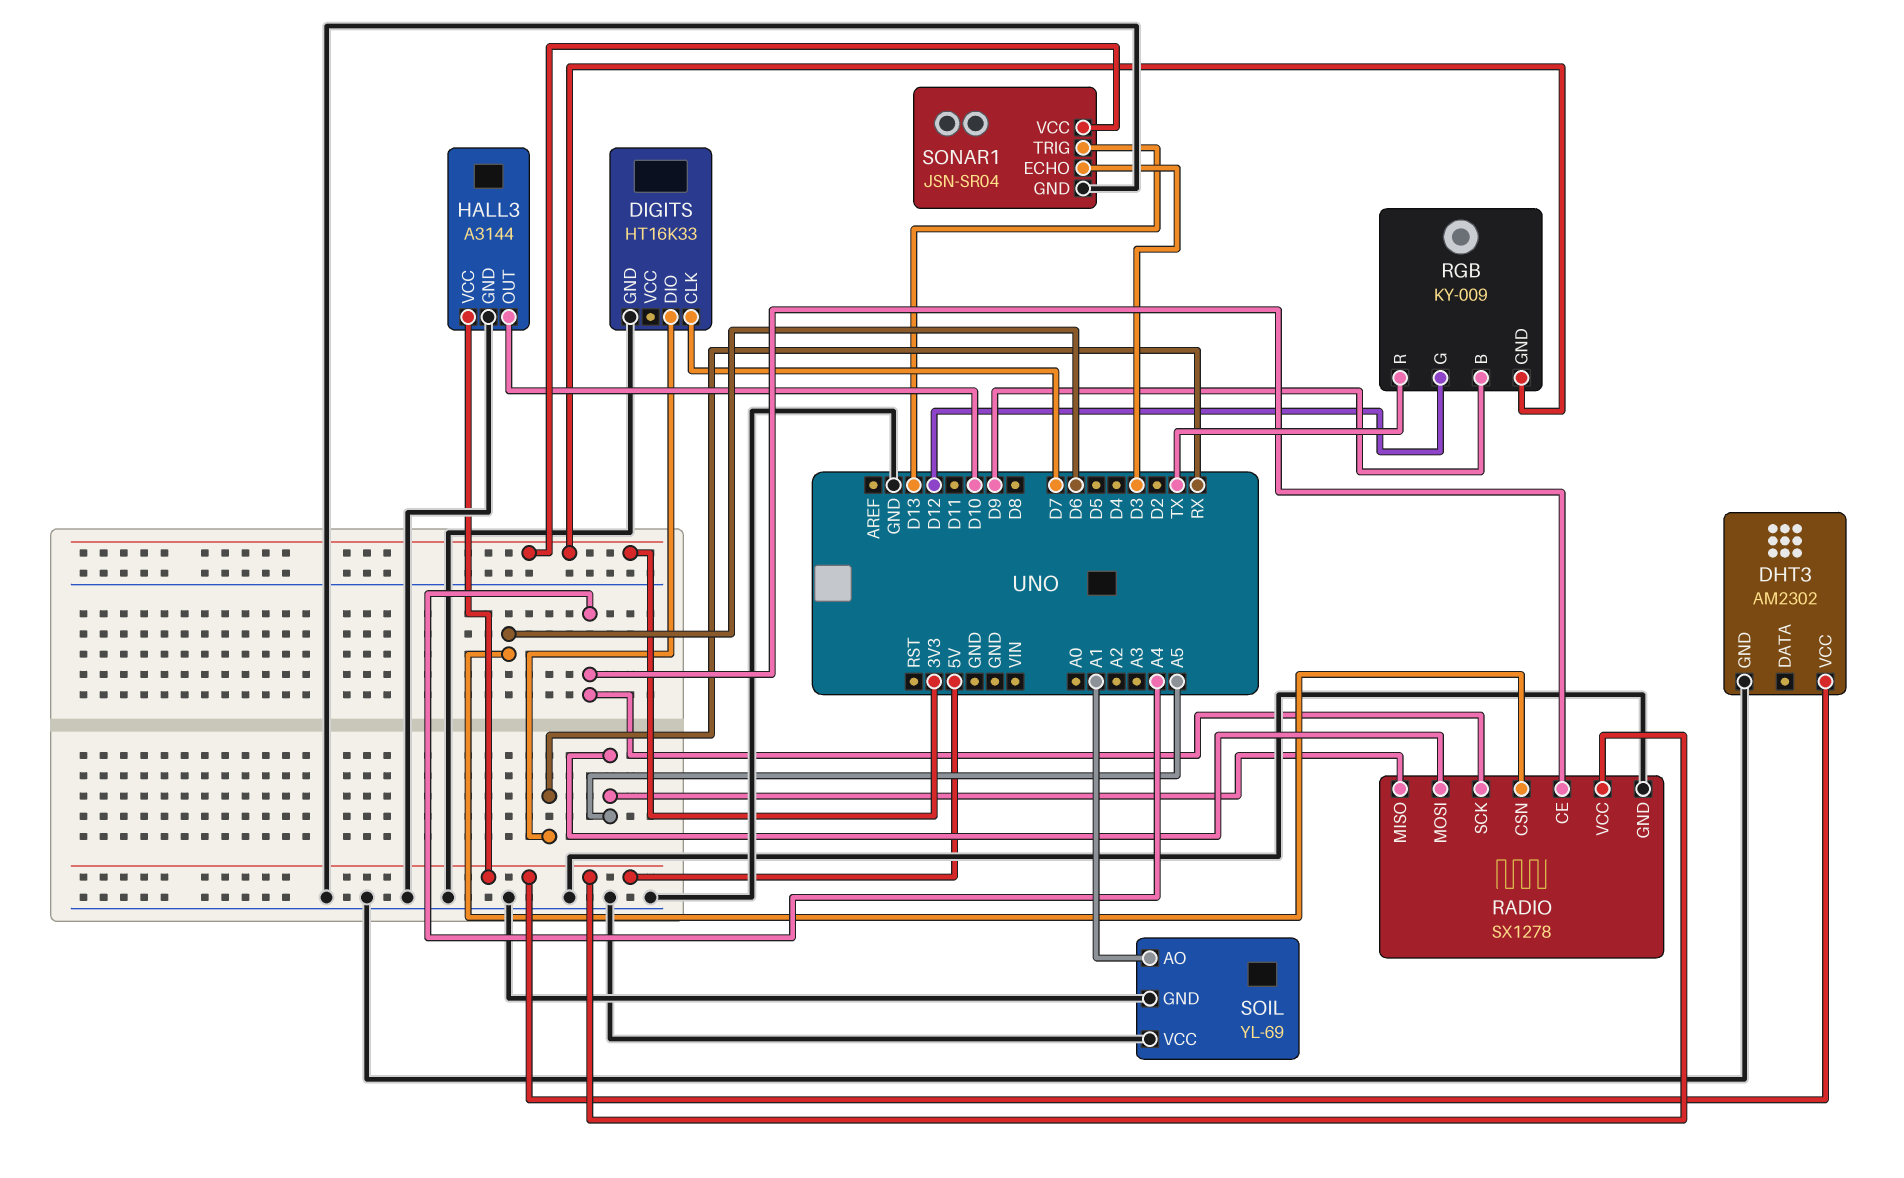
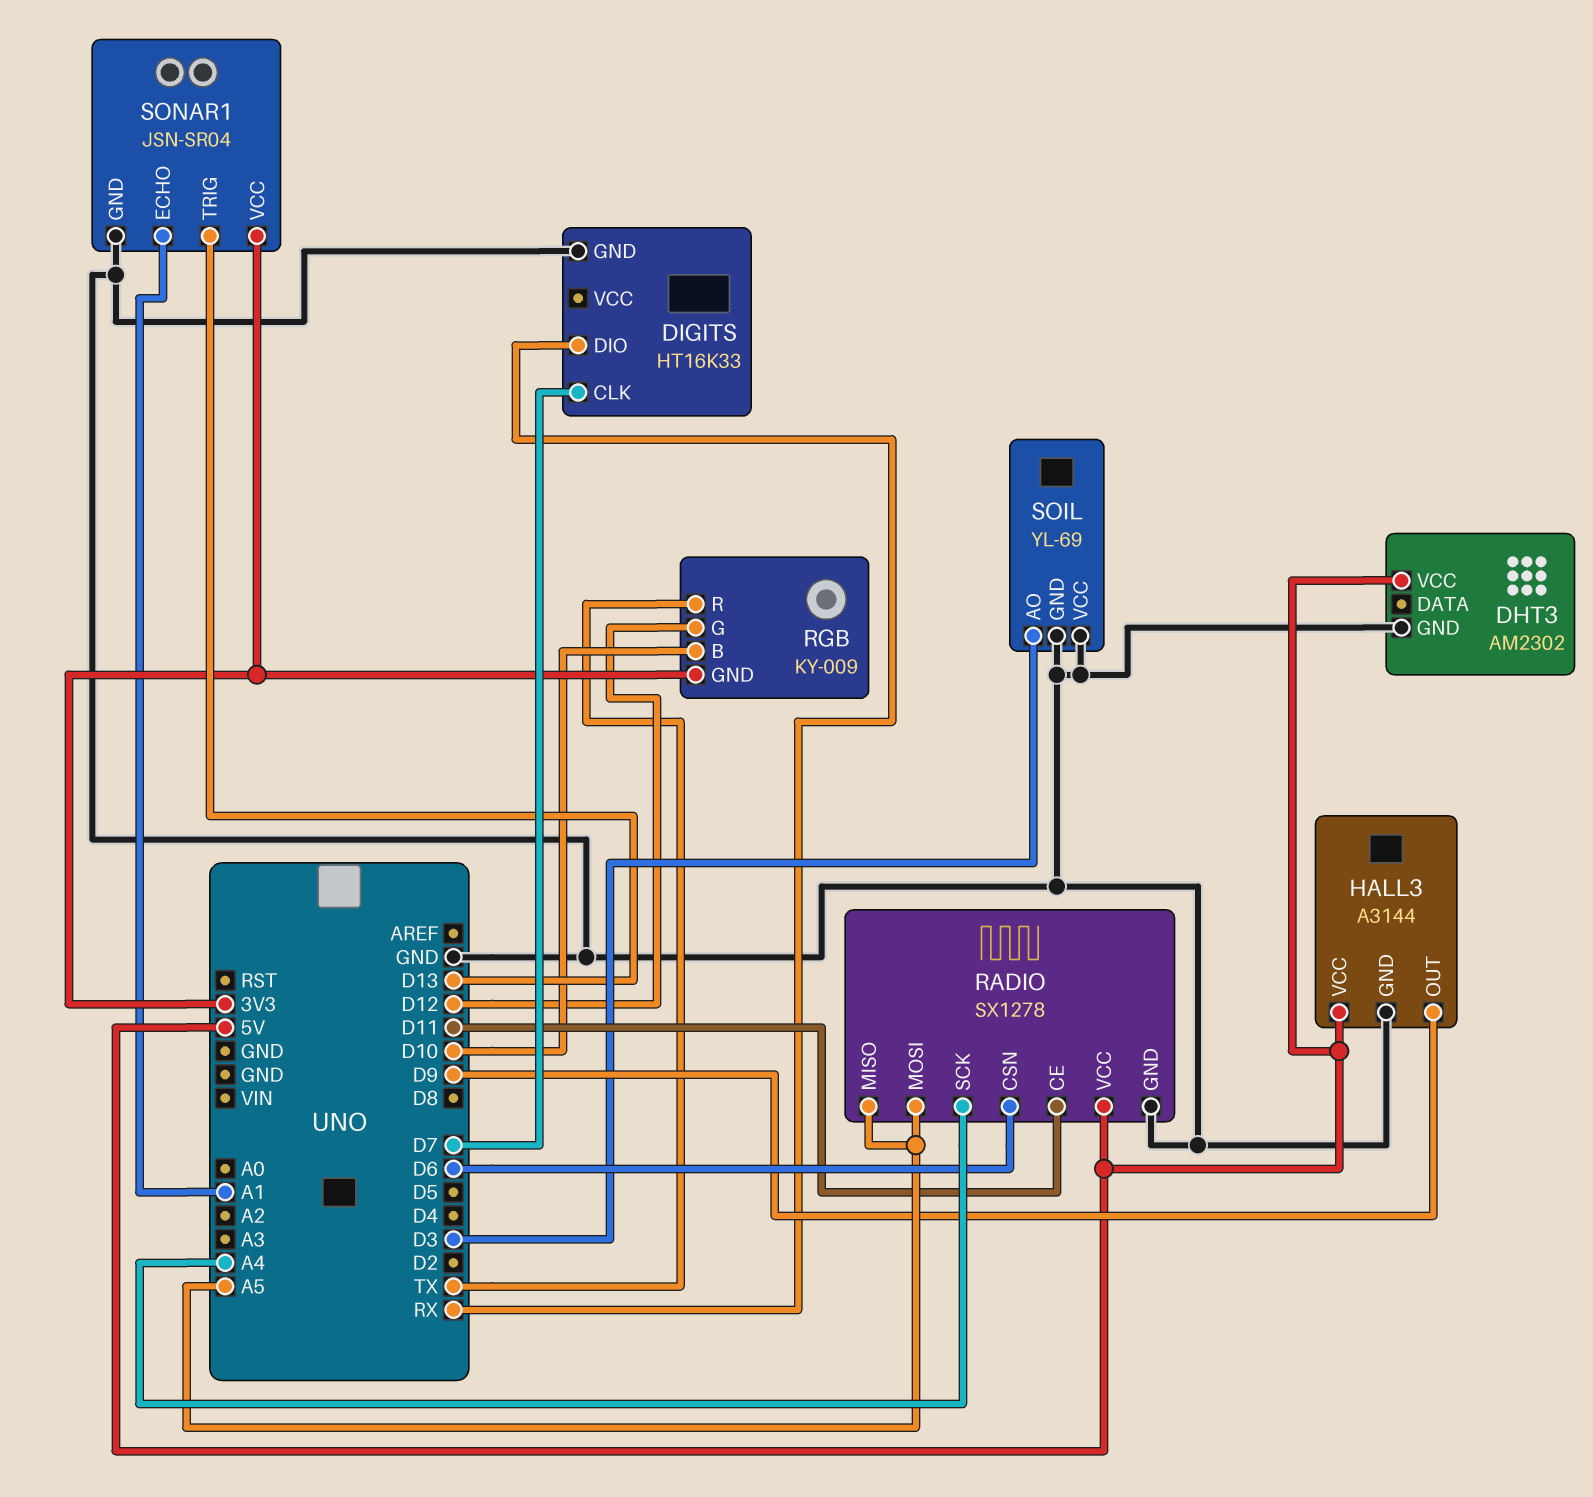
HALL3 pin OUT: D10 -> D9
RADIO pin CE: A4 -> D11
RGB pin B: D9 -> D10
SOIL pin AO: A1 -> D3
SONAR1 pin ECHO: D3 -> A1

